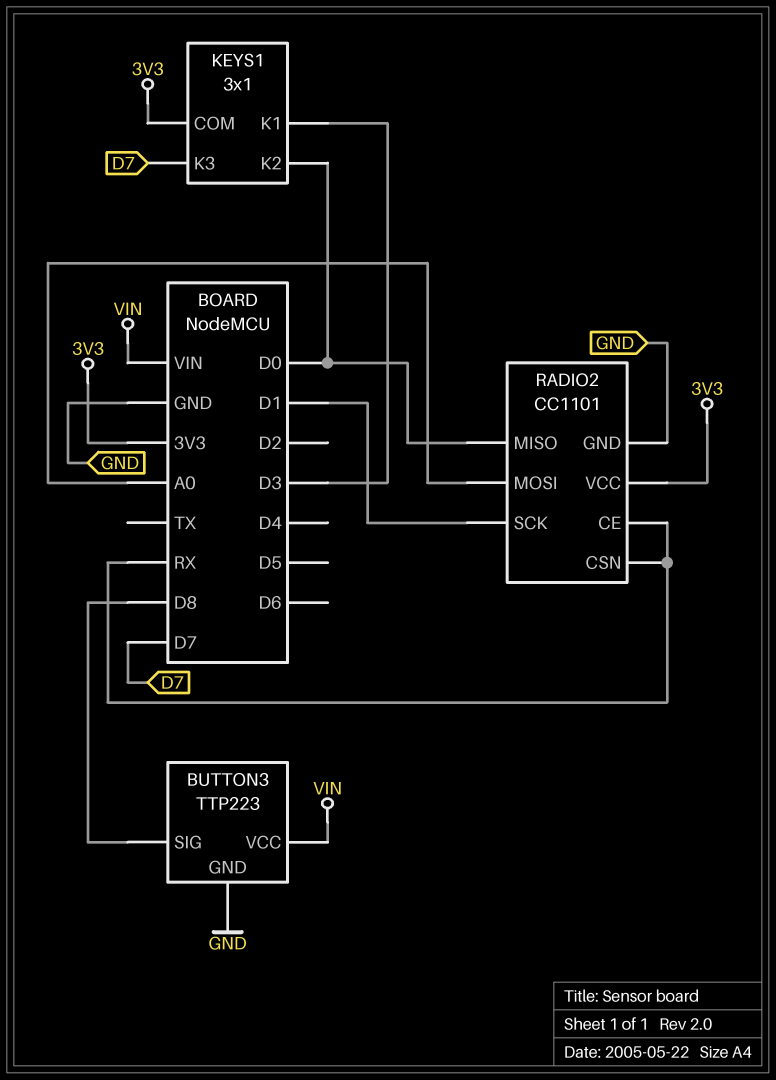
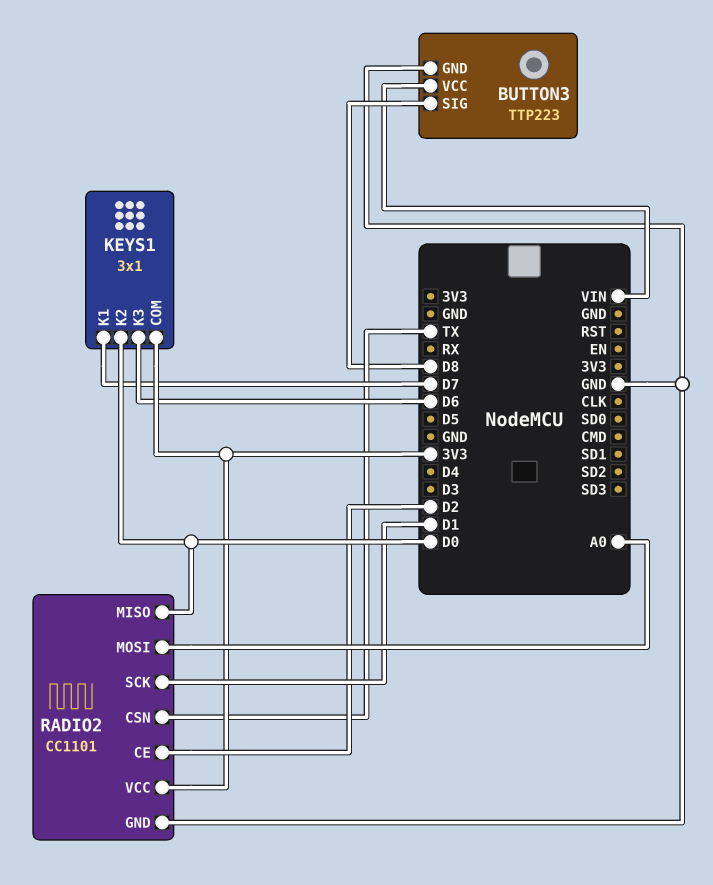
KEYS1 pin K1: D3 -> D7
KEYS1 pin K3: D7 -> D6
RADIO2 pin CE: RX -> D2
RADIO2 pin CSN: RX -> TX

